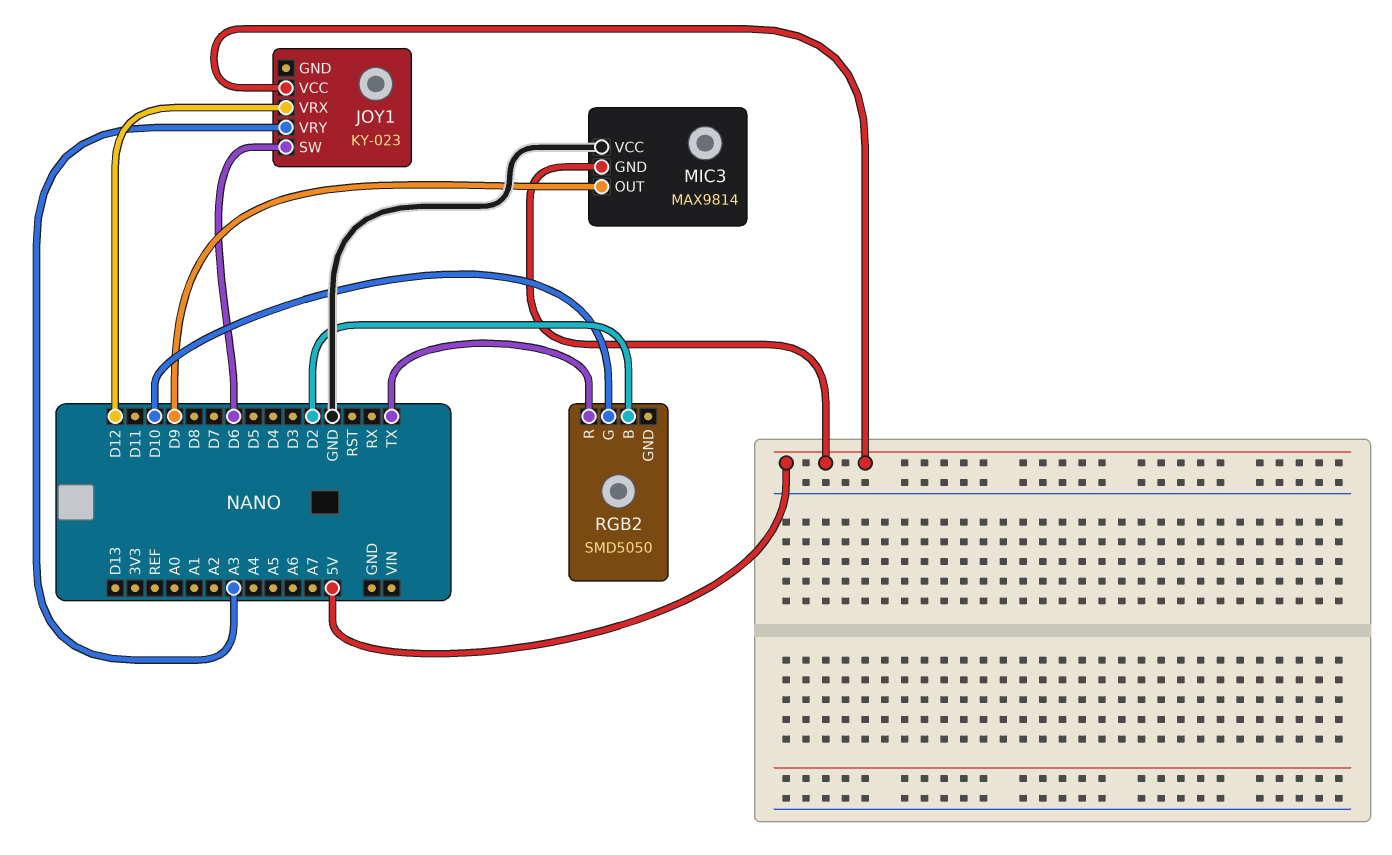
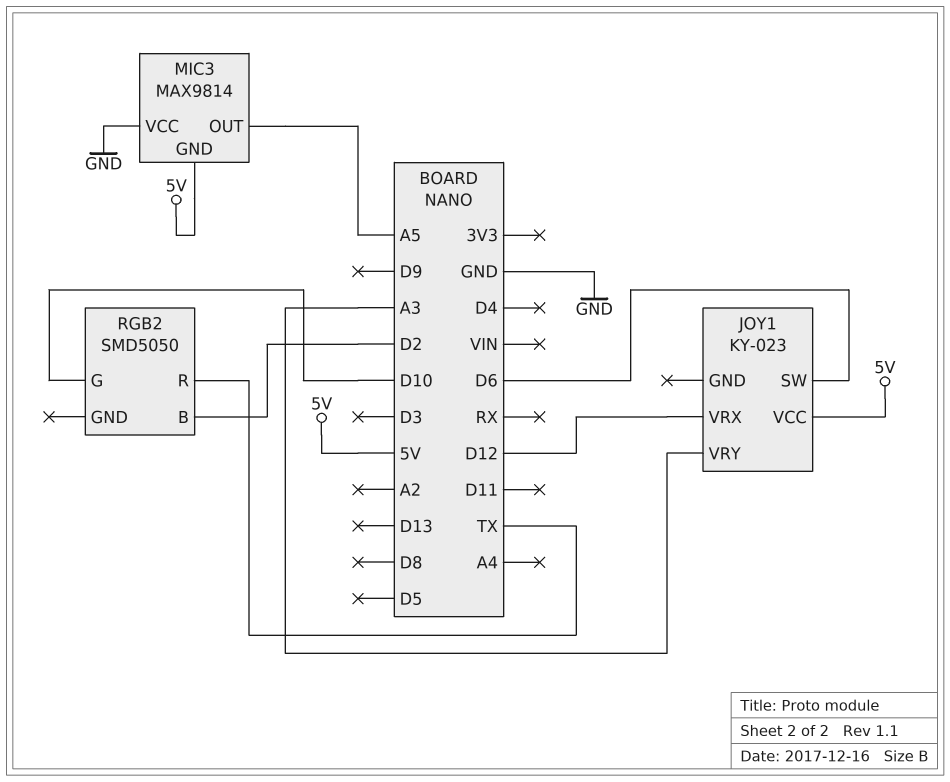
MIC3 pin OUT: D9 -> A5

